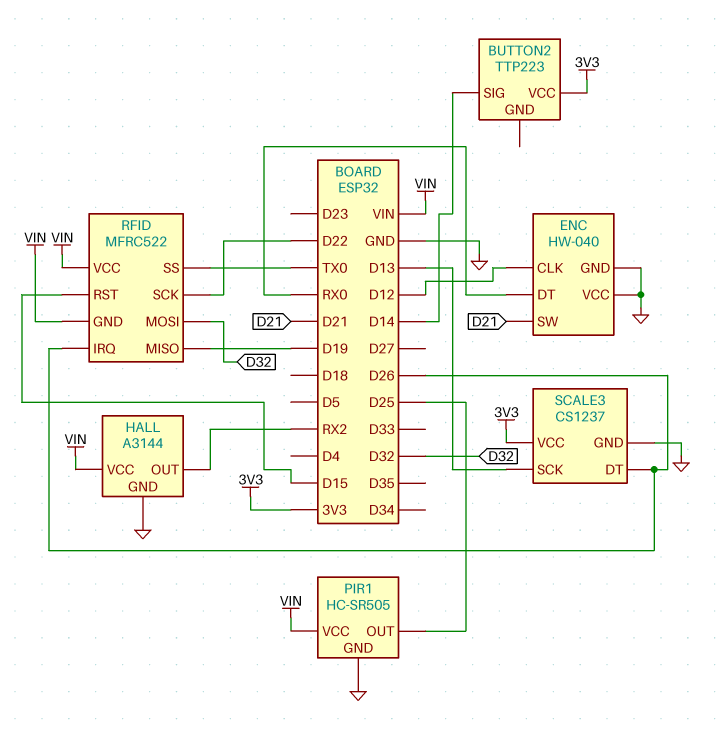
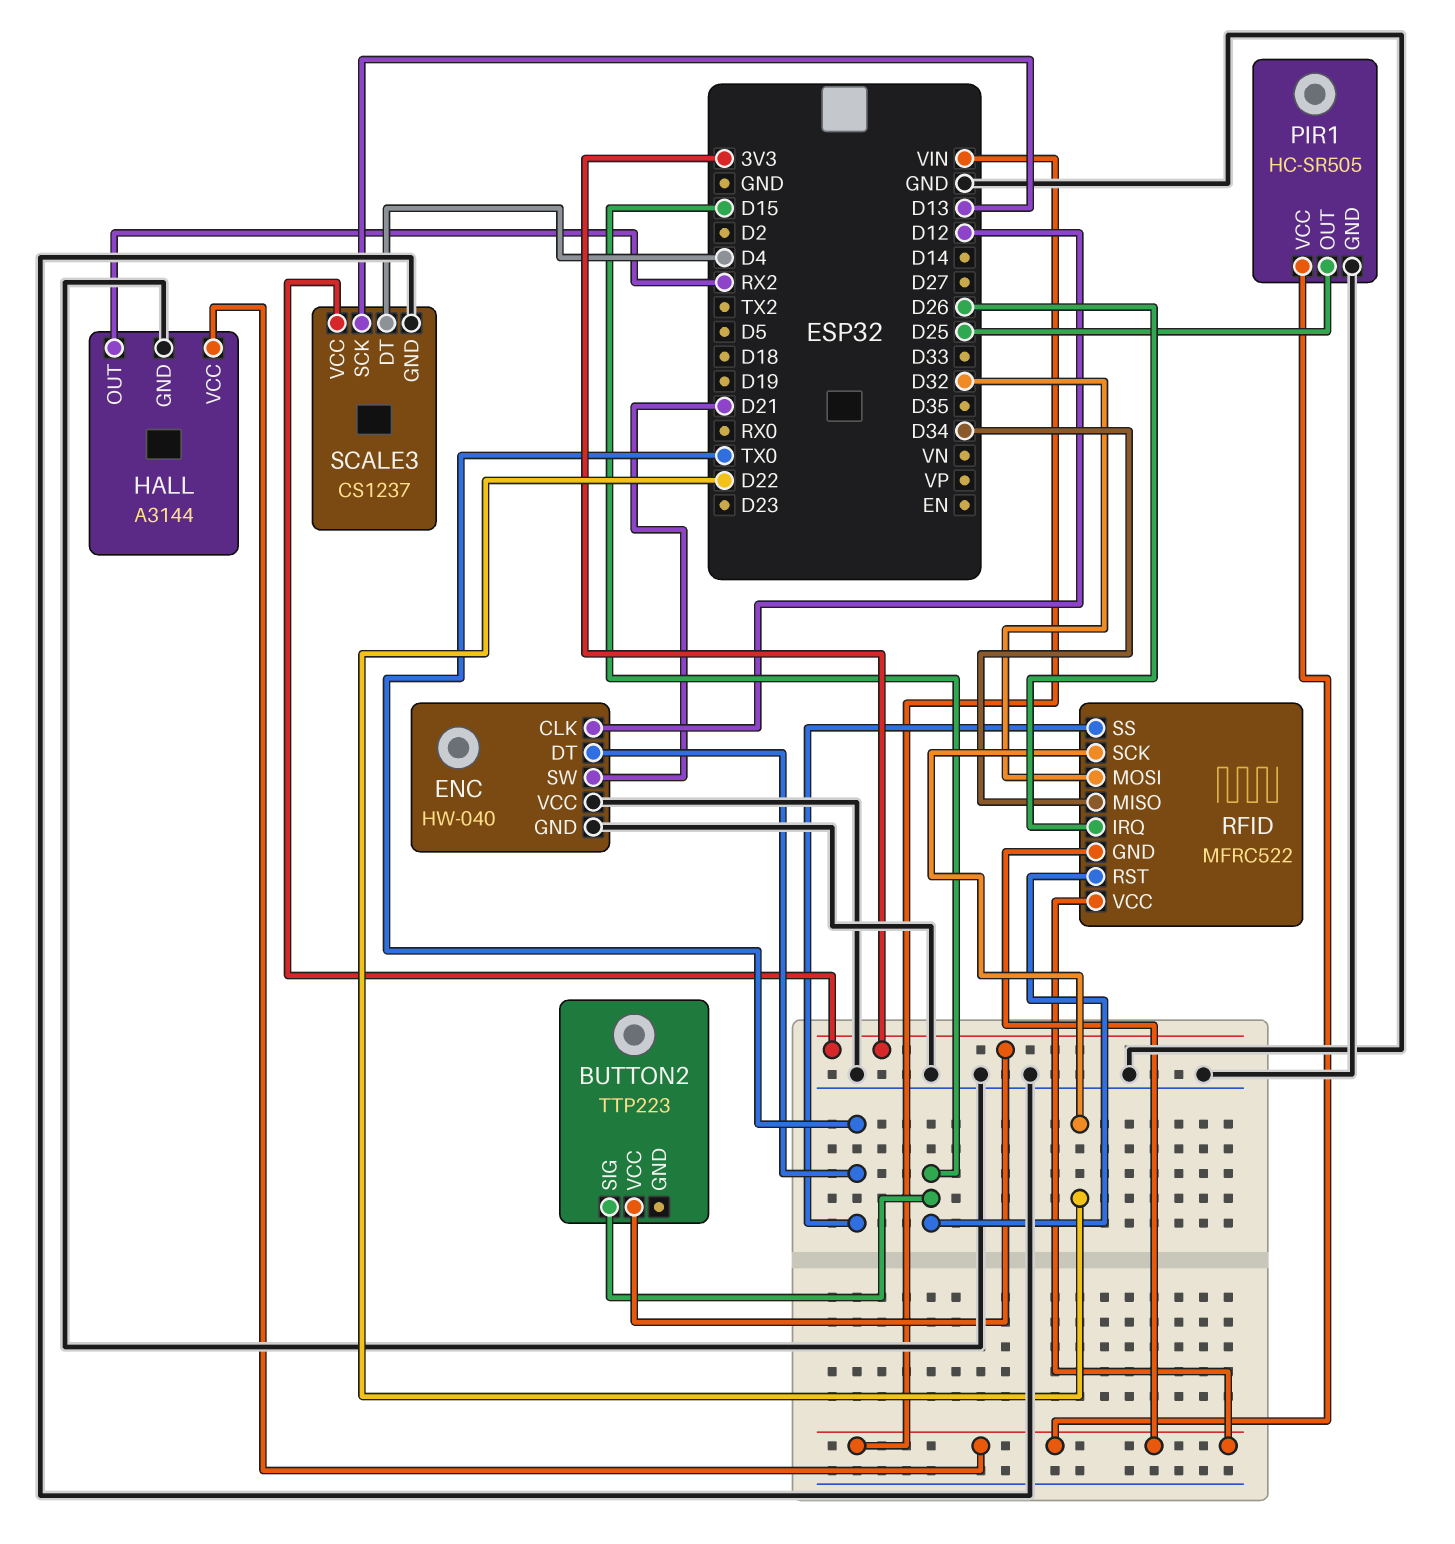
BUTTON2 pin SIG: D14 -> D15
ENC pin DT: RX0 -> TX0
RFID pin MISO: D19 -> D34
SCALE3 pin DT: D26 -> D4

